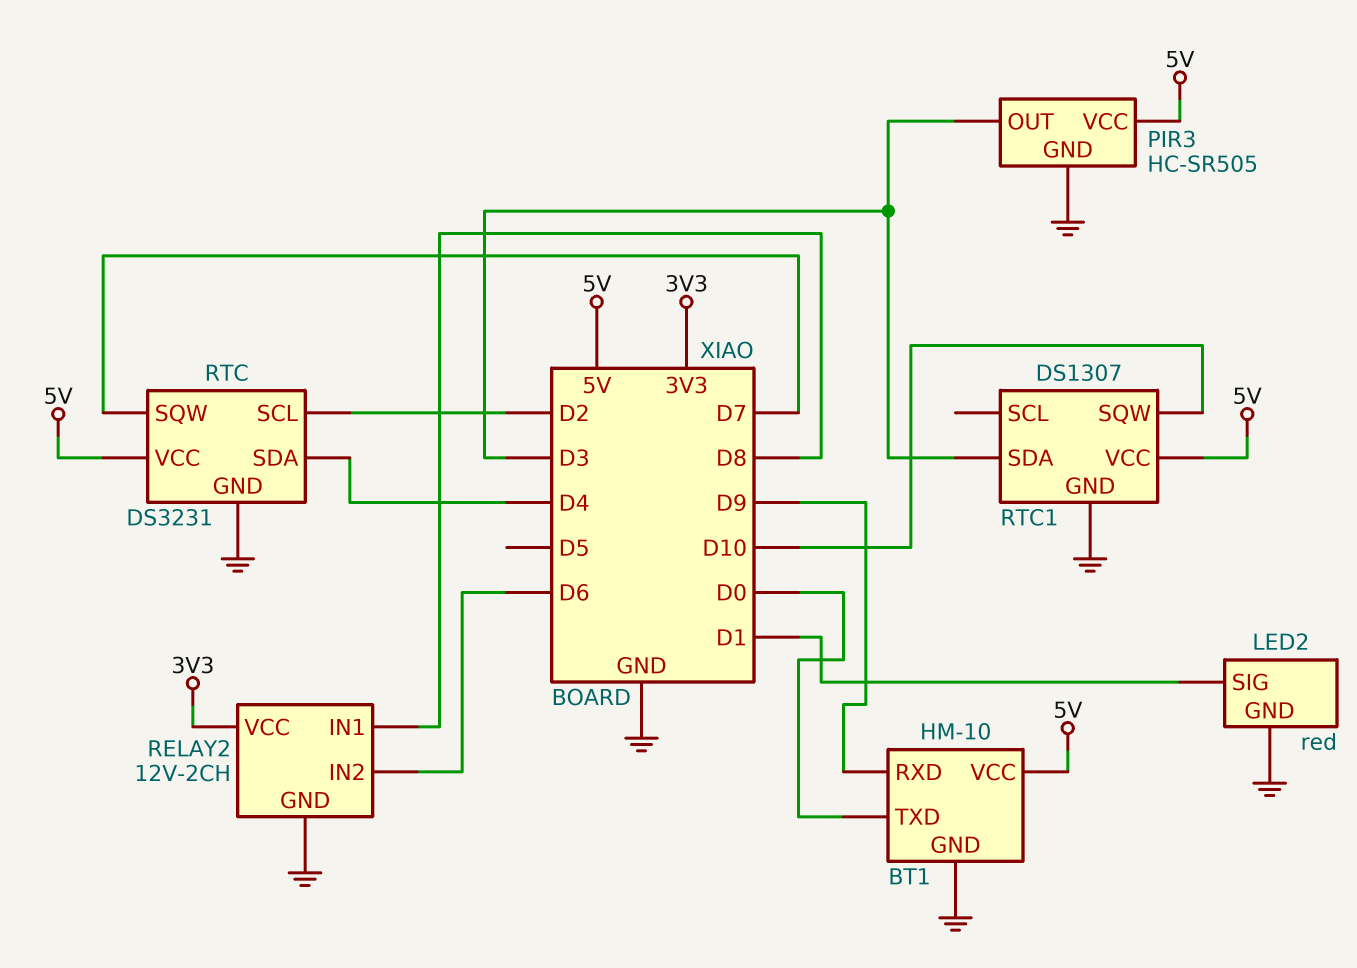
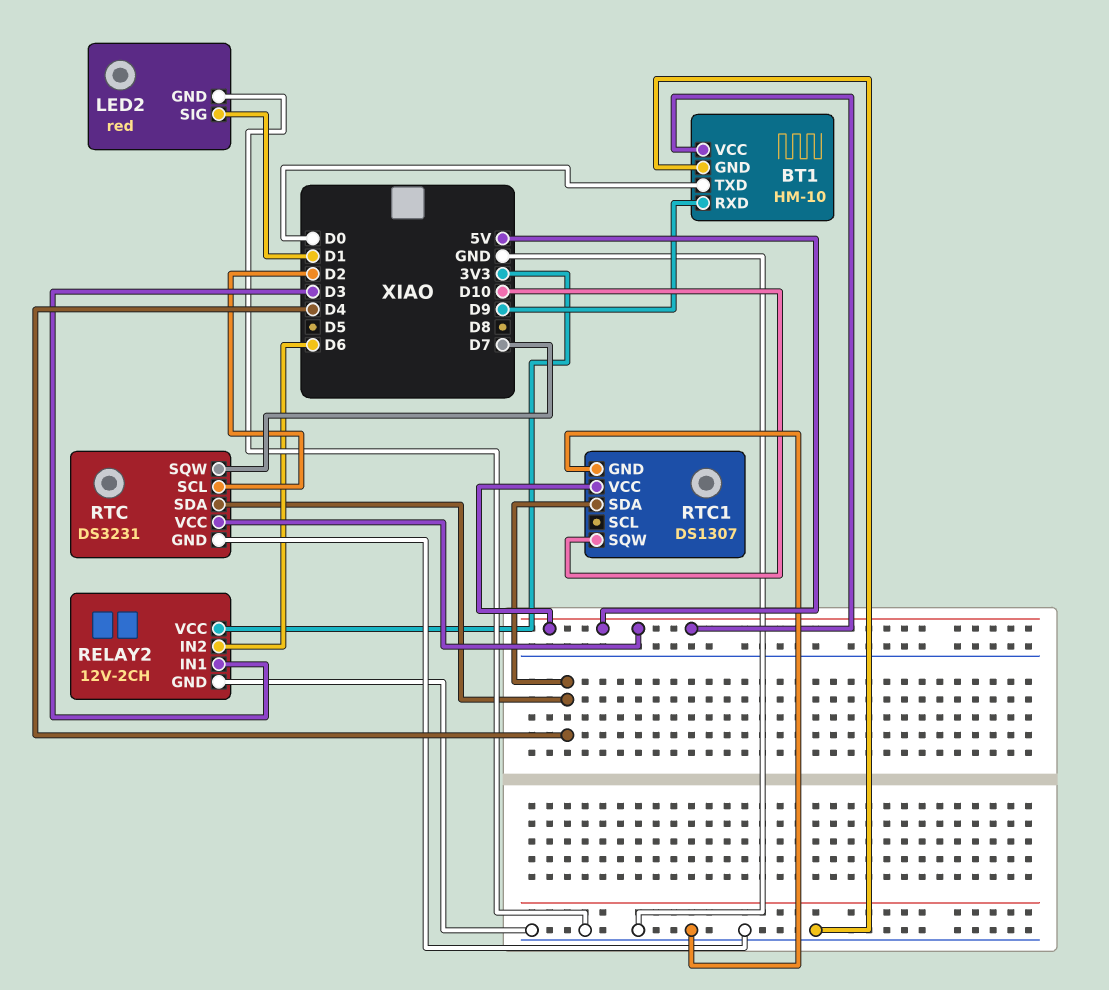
PIR3: HC-SR505 -> none
PIR3 pin GND: GND -> none
PIR3 pin OUT: D3 -> none
PIR3 pin VCC: 5V -> none
RELAY2 pin IN1: D8 -> D3
RTC1 pin SDA: D3 -> D4

